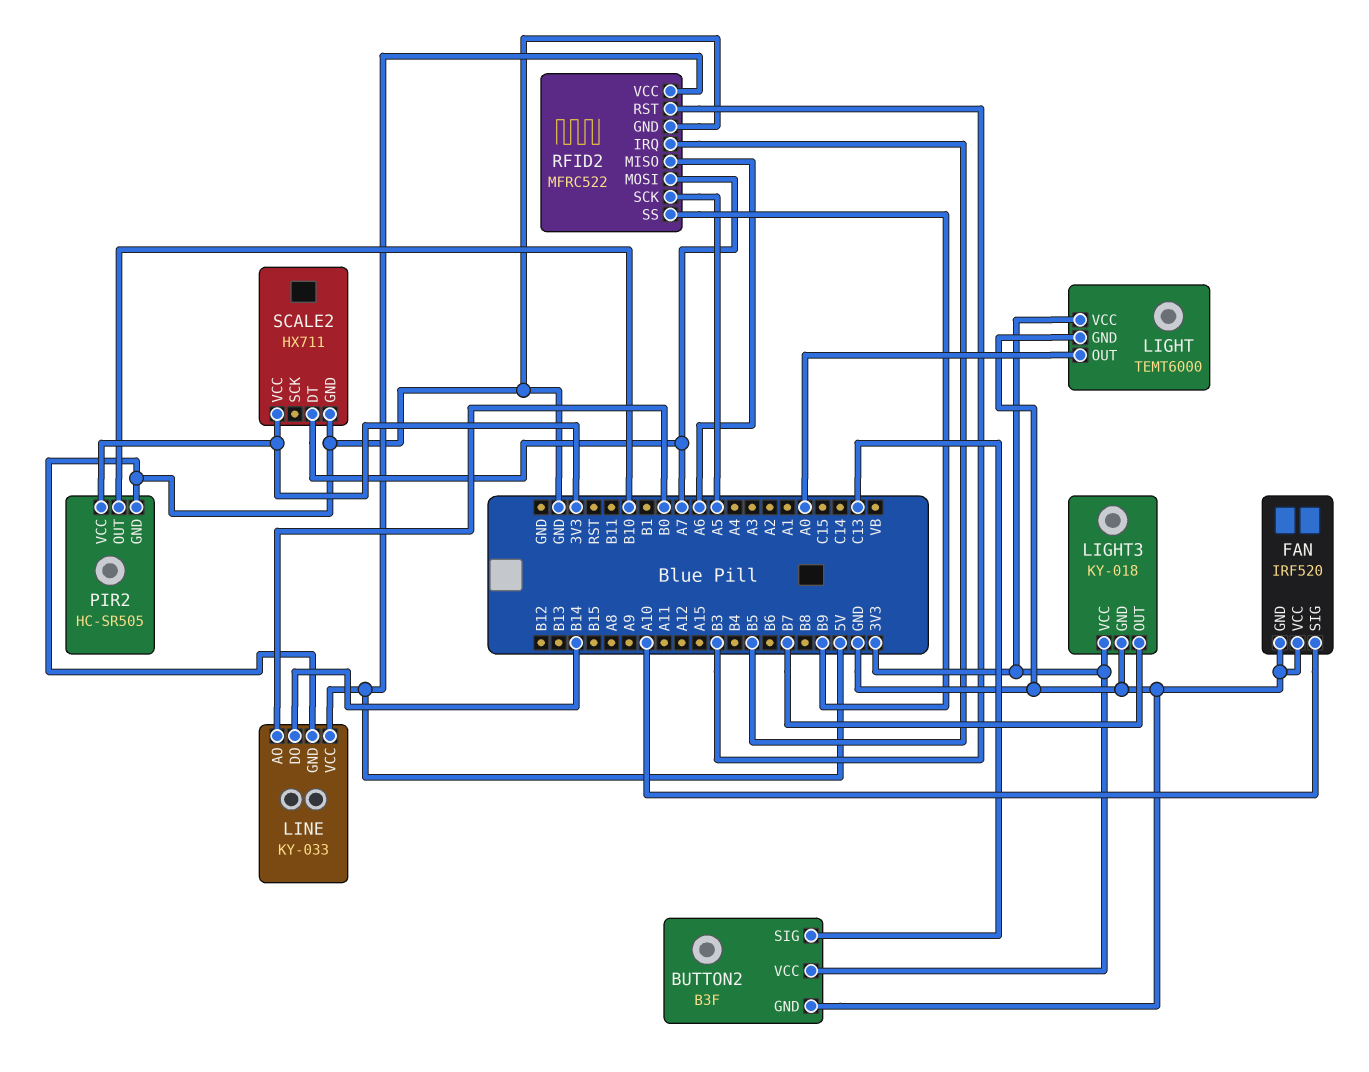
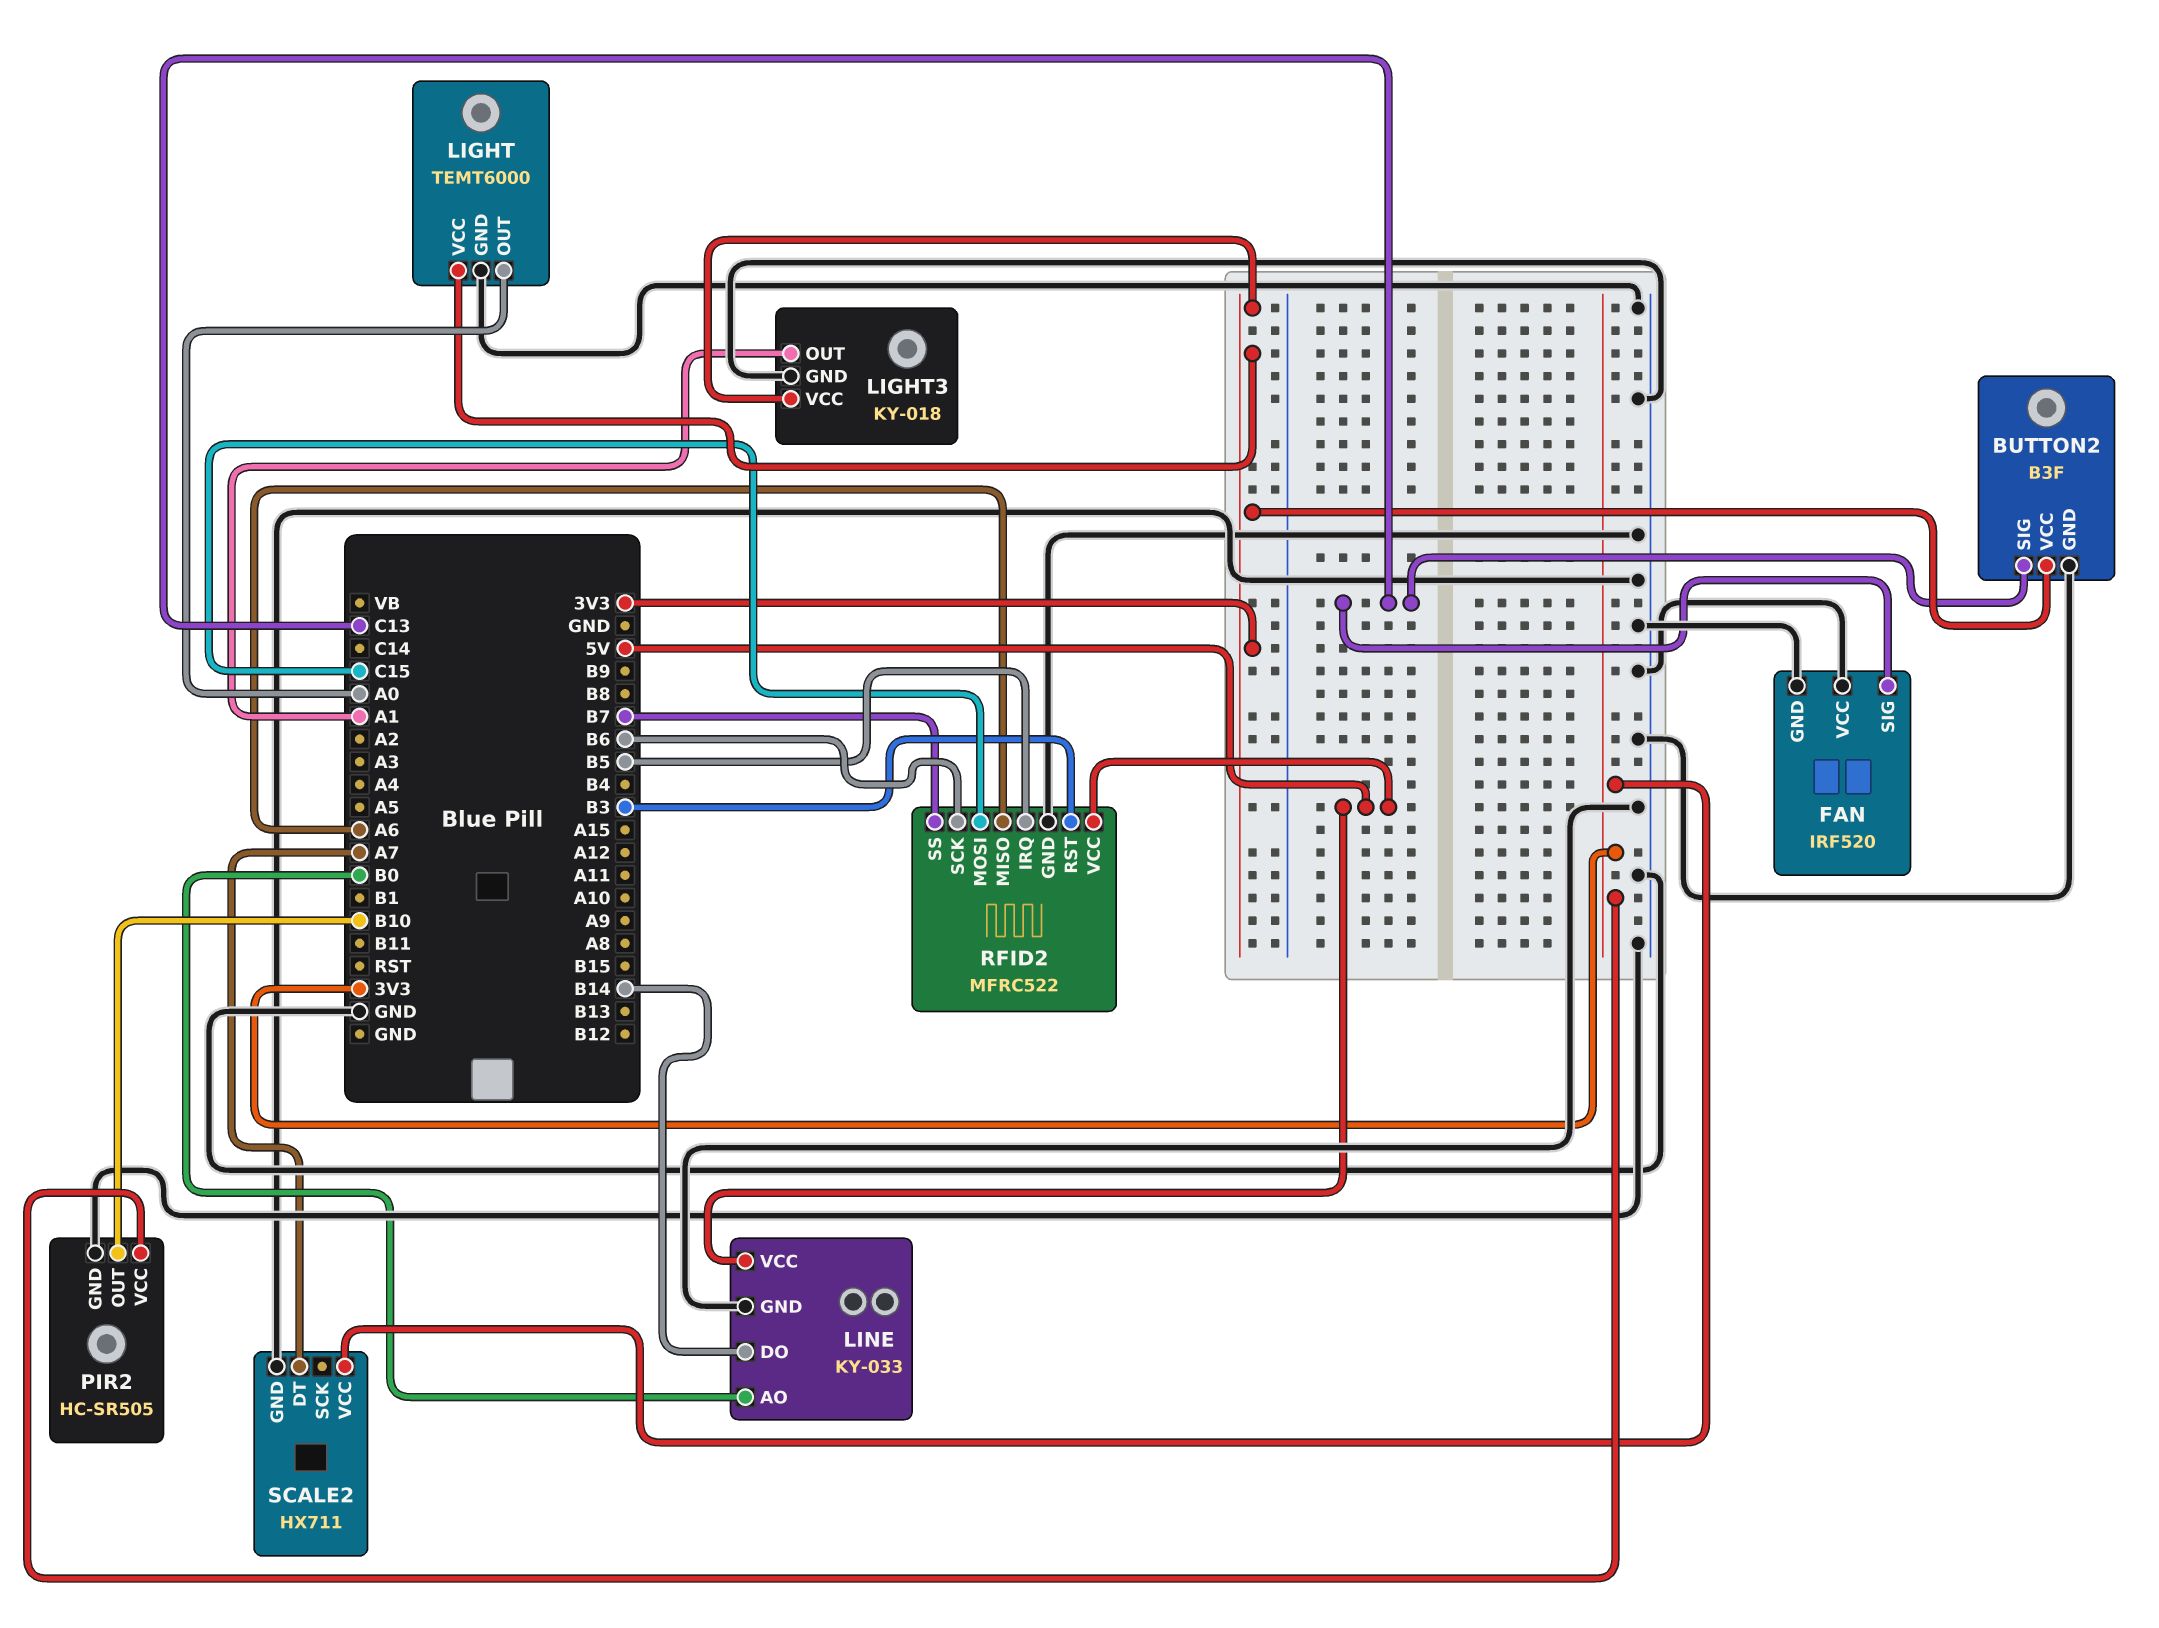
FAN pin SIG: A10 -> C13
LIGHT3 pin OUT: B7 -> A1
RFID2 pin MOSI: A7 -> C15
RFID2 pin SCK: A5 -> B6
RFID2 pin SS: B9 -> B7

